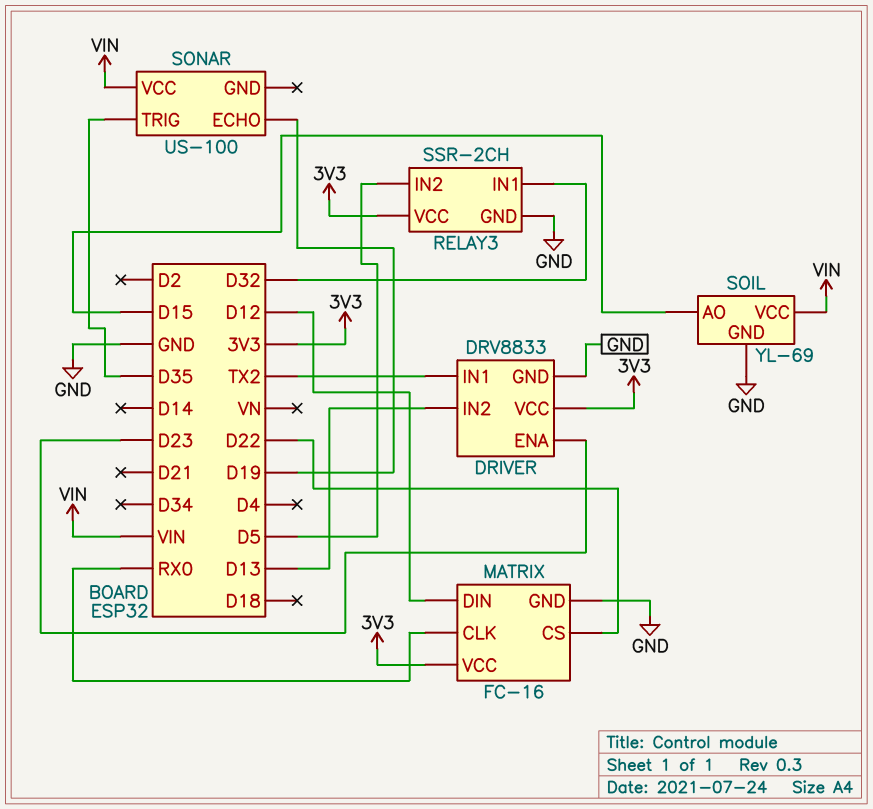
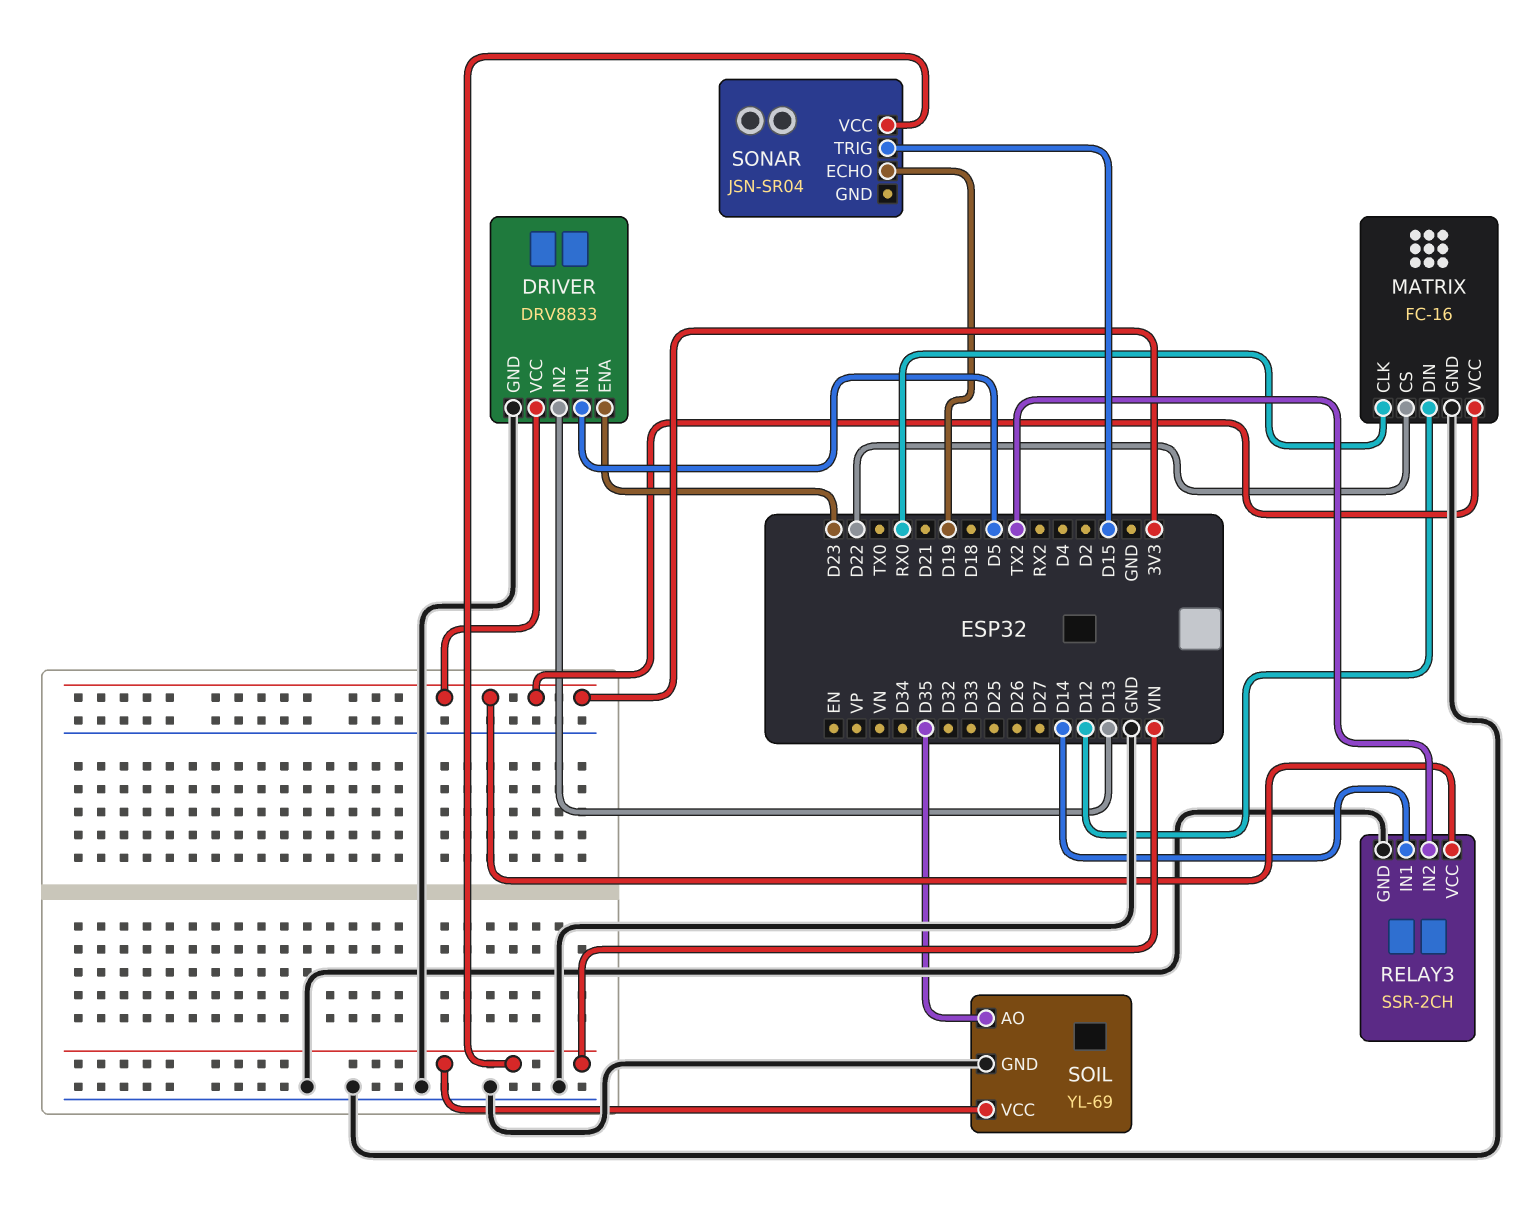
DRIVER pin IN1: TX2 -> D5
RELAY3 pin IN1: D32 -> D14
RELAY3 pin IN2: D5 -> TX2
SOIL pin AO: D15 -> D35
SONAR: US-100 -> JSN-SR04
SONAR pin TRIG: D35 -> D15

